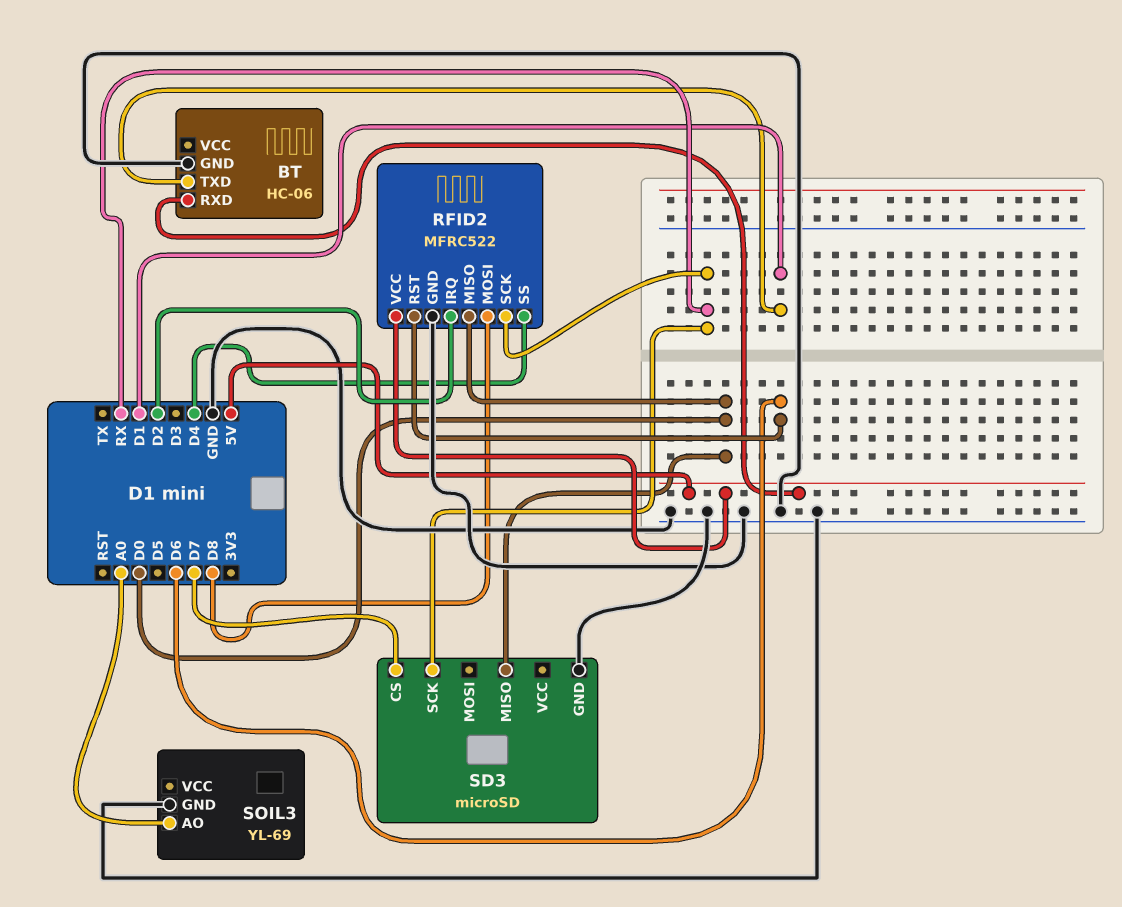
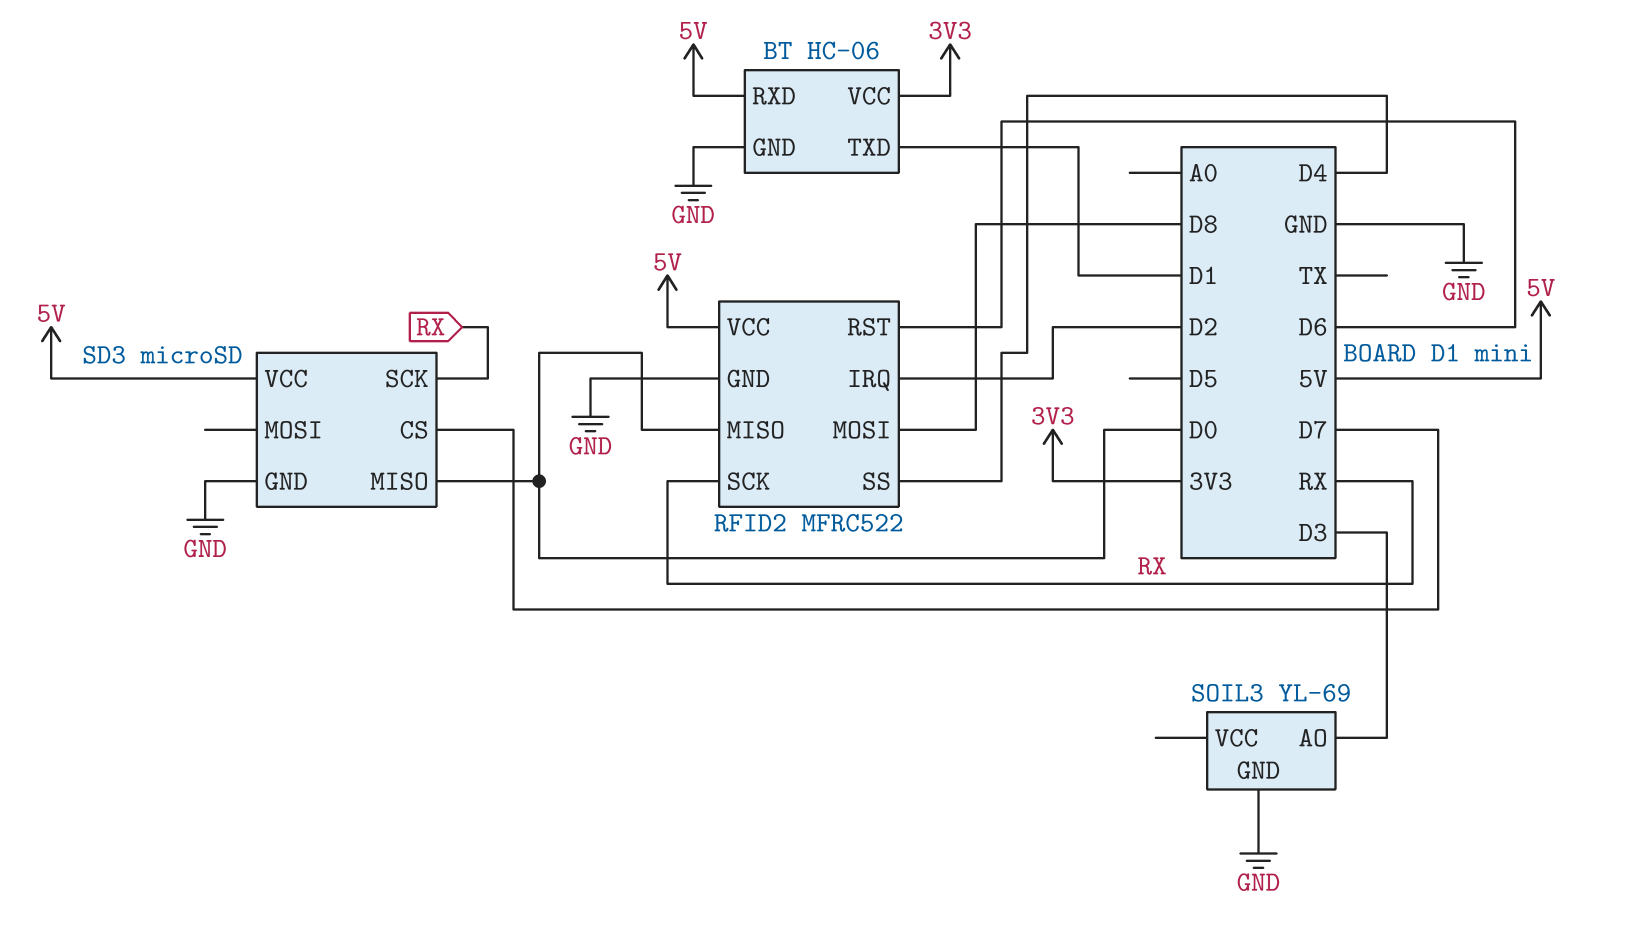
BT pin VCC: none -> 3V3
SD3 pin VCC: none -> 5V
SOIL3 pin AO: A0 -> D3

